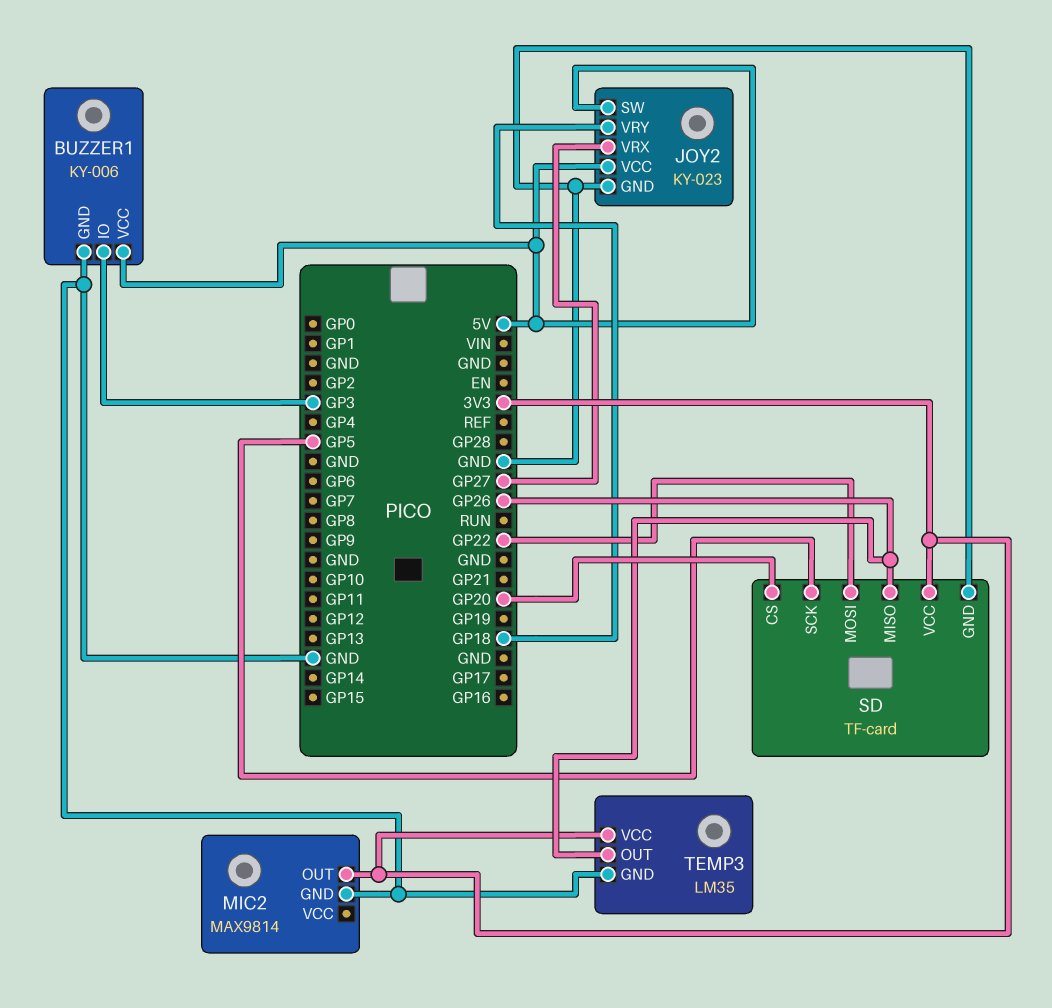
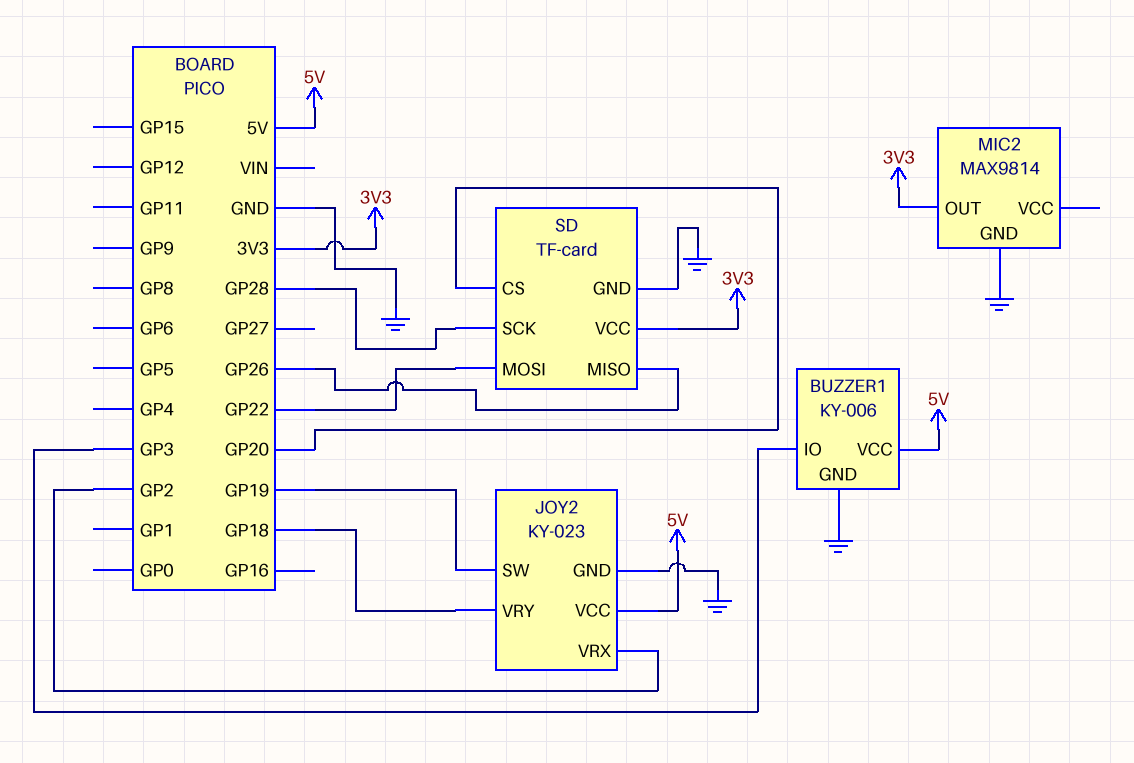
JOY2 pin SW: 5V -> GP19
JOY2 pin VRX: GP27 -> GP2
SD pin SCK: GP5 -> GP28
TEMP3: LM35 -> none
TEMP3 pin GND: GND -> none
TEMP3 pin OUT: GP26 -> none
TEMP3 pin VCC: 3V3 -> none

